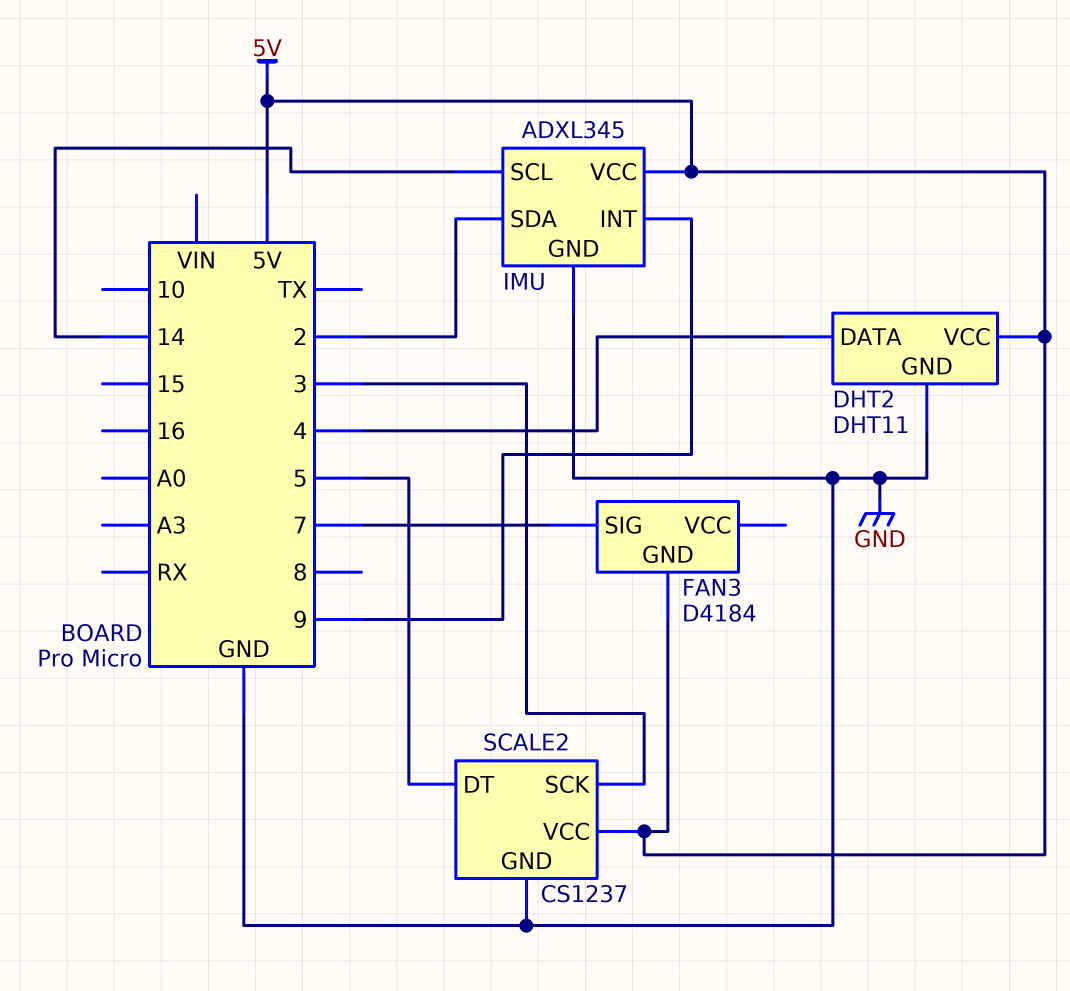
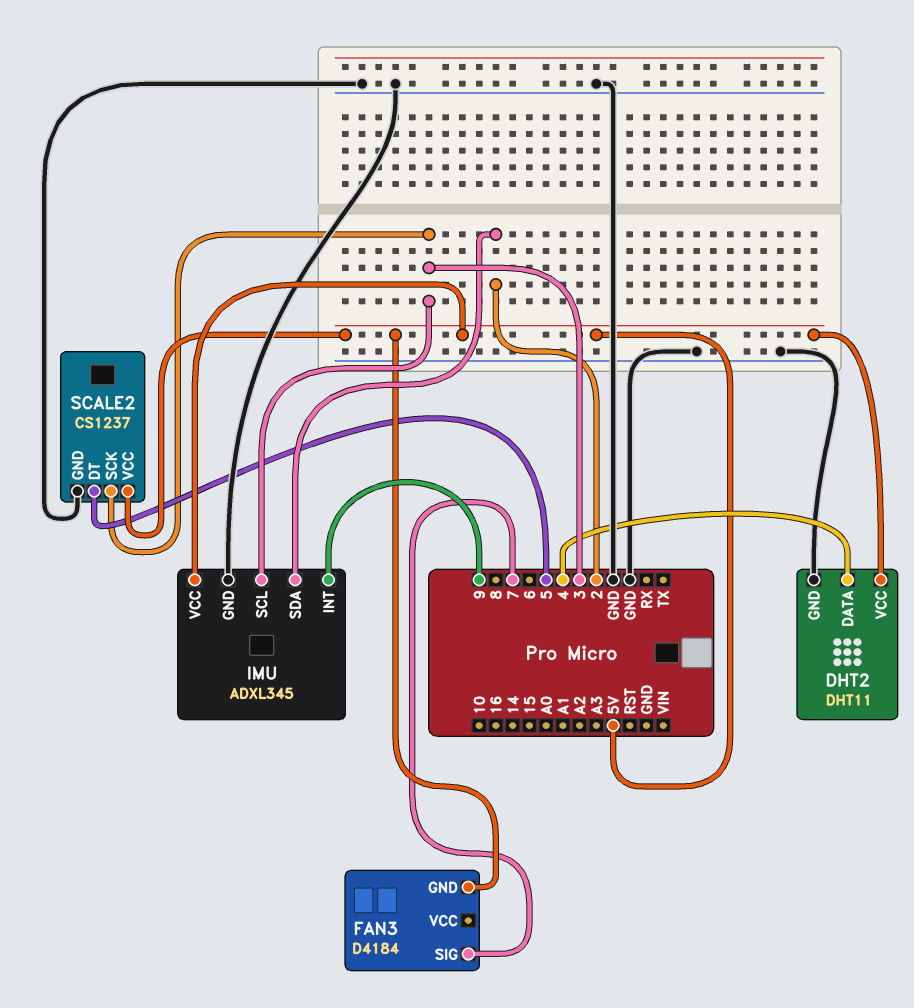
IMU pin SCL: 14 -> 3

